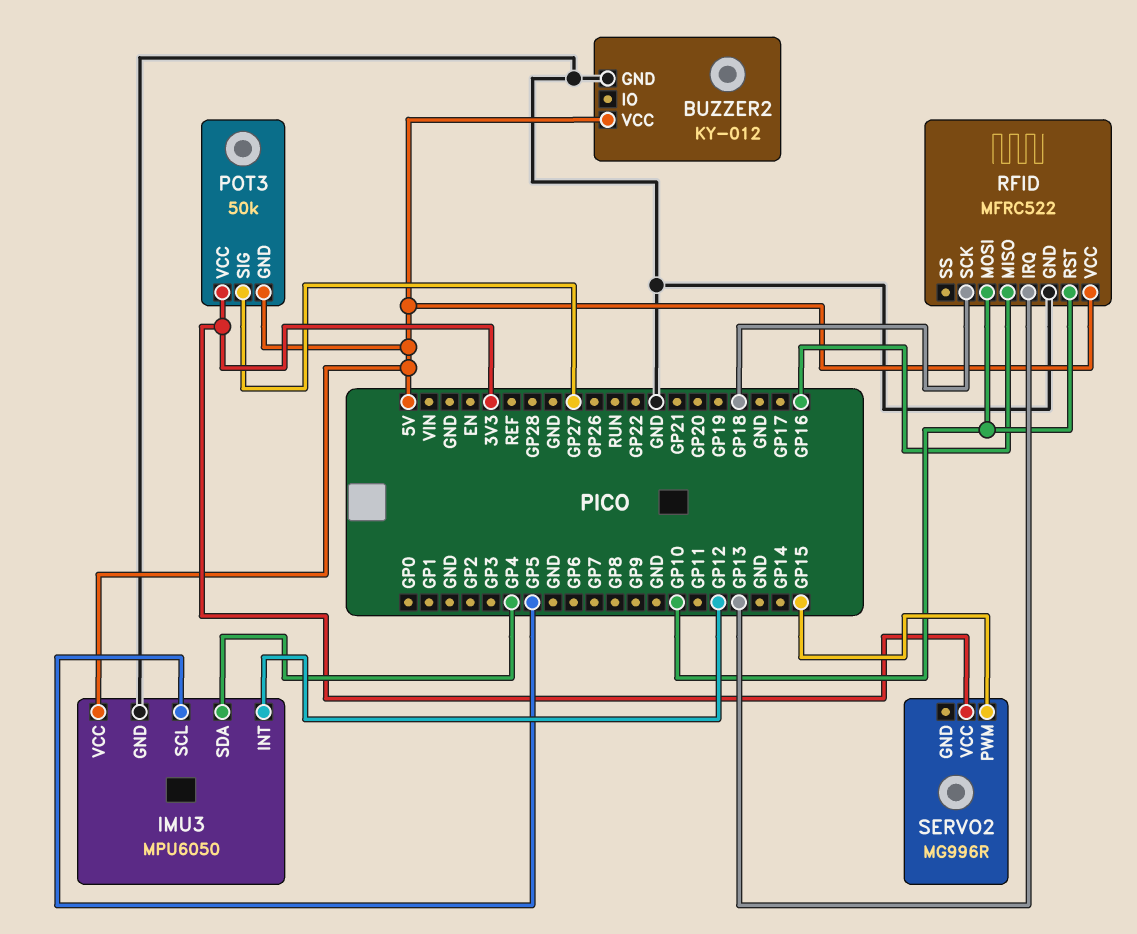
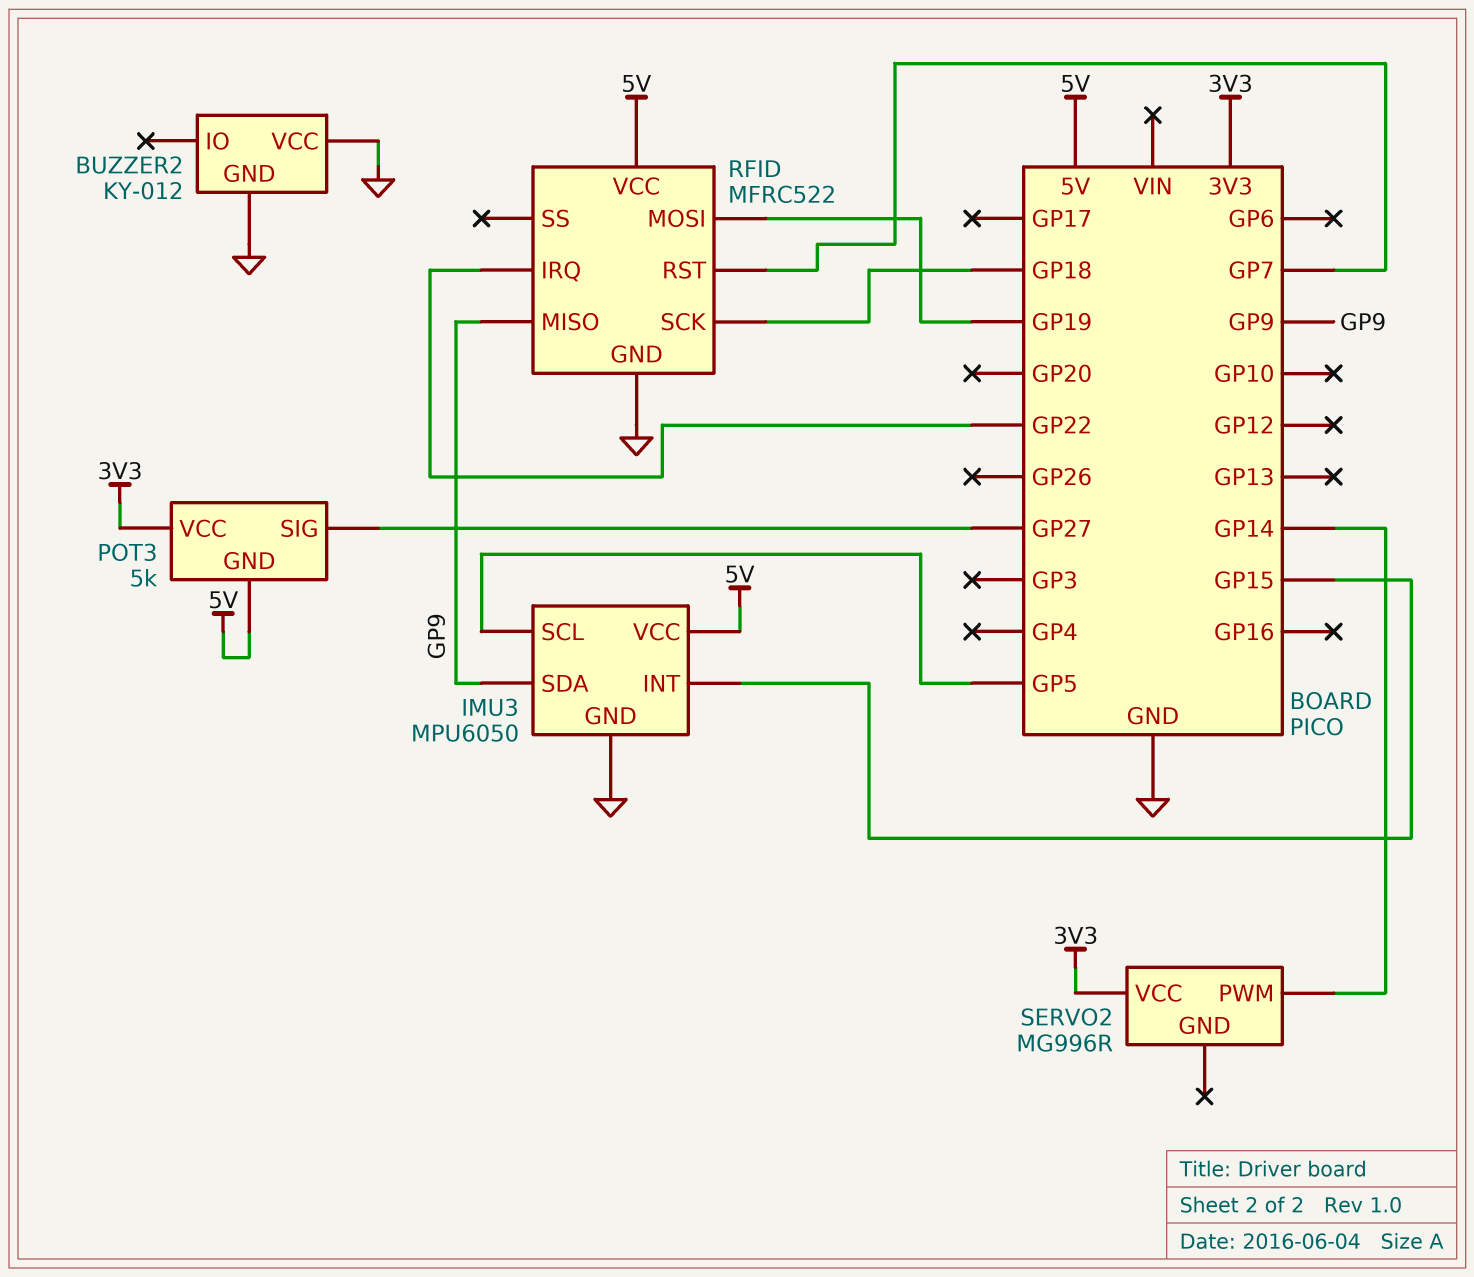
BUZZER2 pin VCC: 5V -> GND
IMU3 pin INT: GP12 -> GP15
IMU3 pin SDA: GP4 -> GP9
POT3: 50k -> 5k
RFID pin IRQ: GP13 -> GP22
RFID pin MISO: GP16 -> GP9
RFID pin MOSI: GP10 -> GP19
RFID pin RST: GP10 -> GP7
SERVO2 pin PWM: GP15 -> GP14

